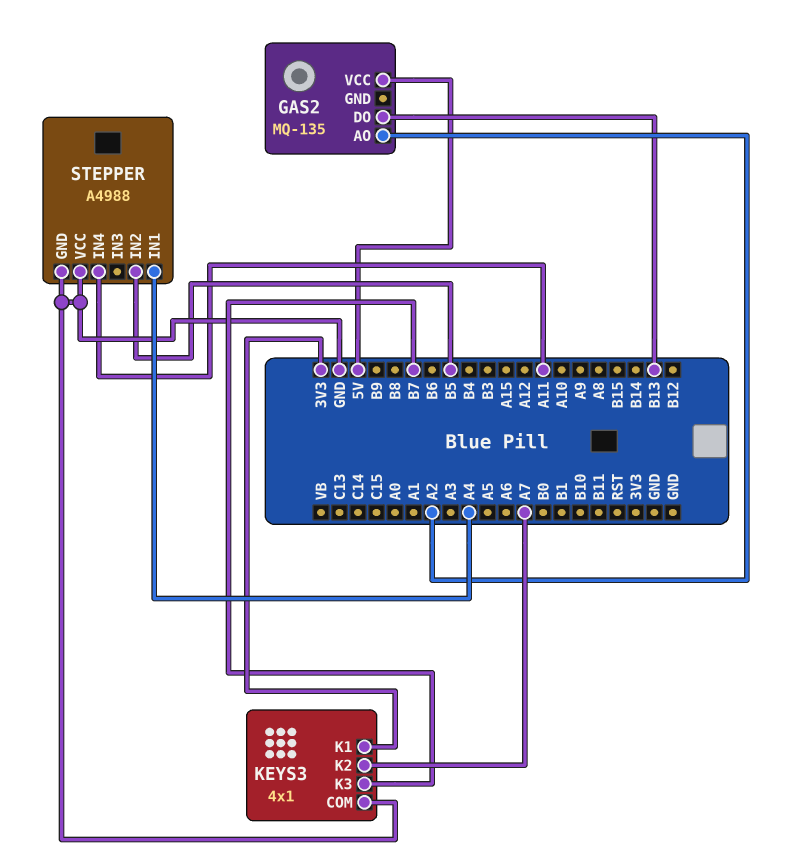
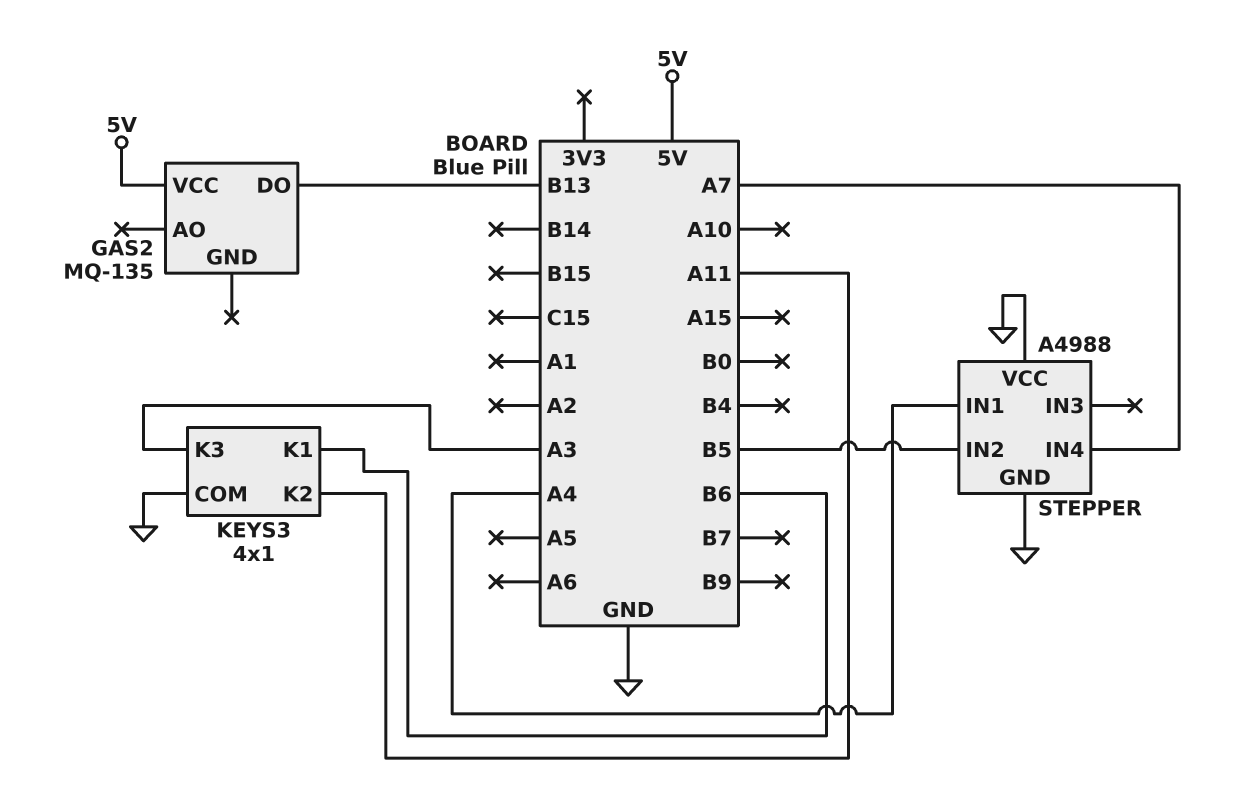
GAS2 pin AO: A2 -> none
KEYS3 pin K1: 3V3 -> B6
KEYS3 pin K2: A7 -> A11
KEYS3 pin K3: B7 -> A3
STEPPER pin IN4: A11 -> A7

